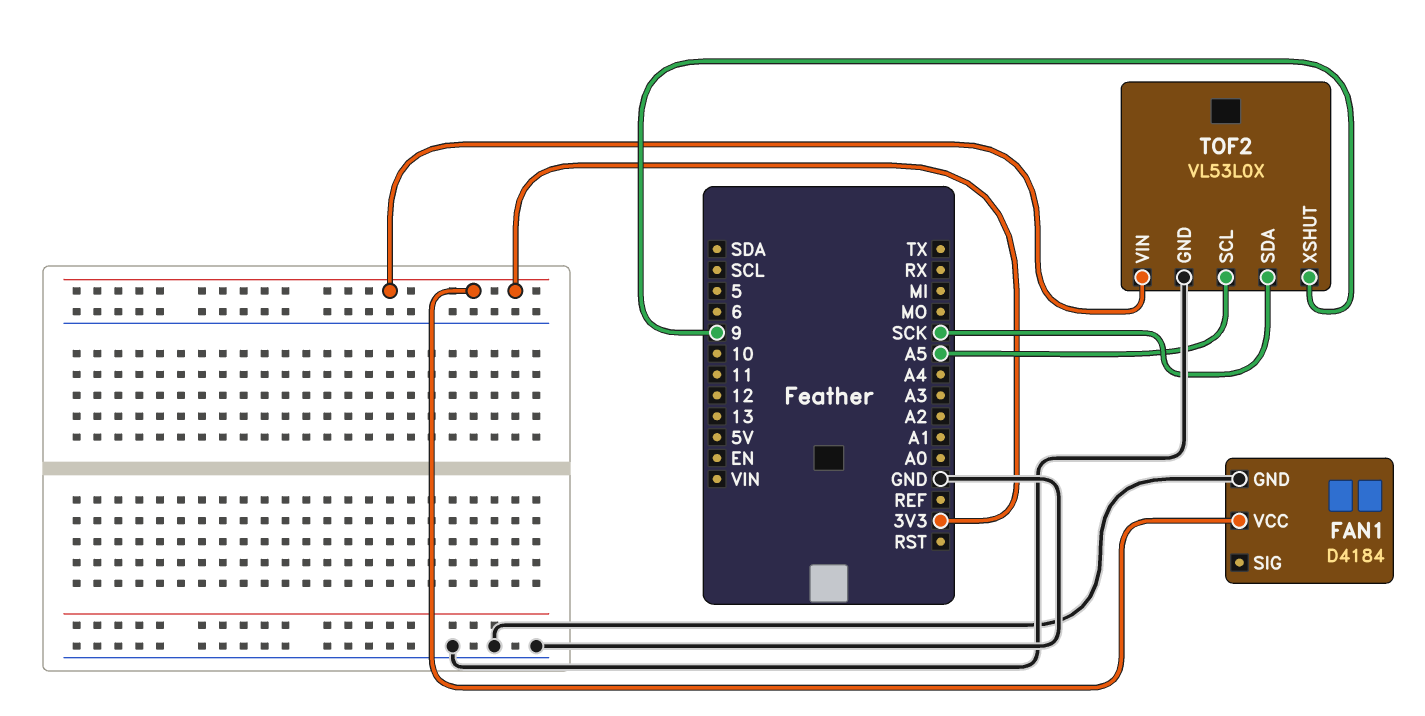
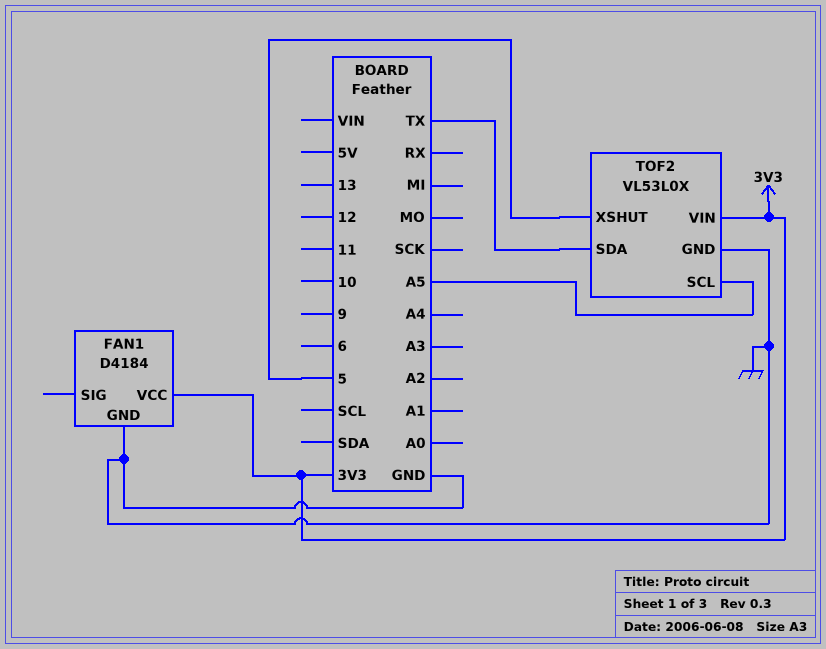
TOF2 pin SDA: SCK -> TX
TOF2 pin XSHUT: 9 -> 5

